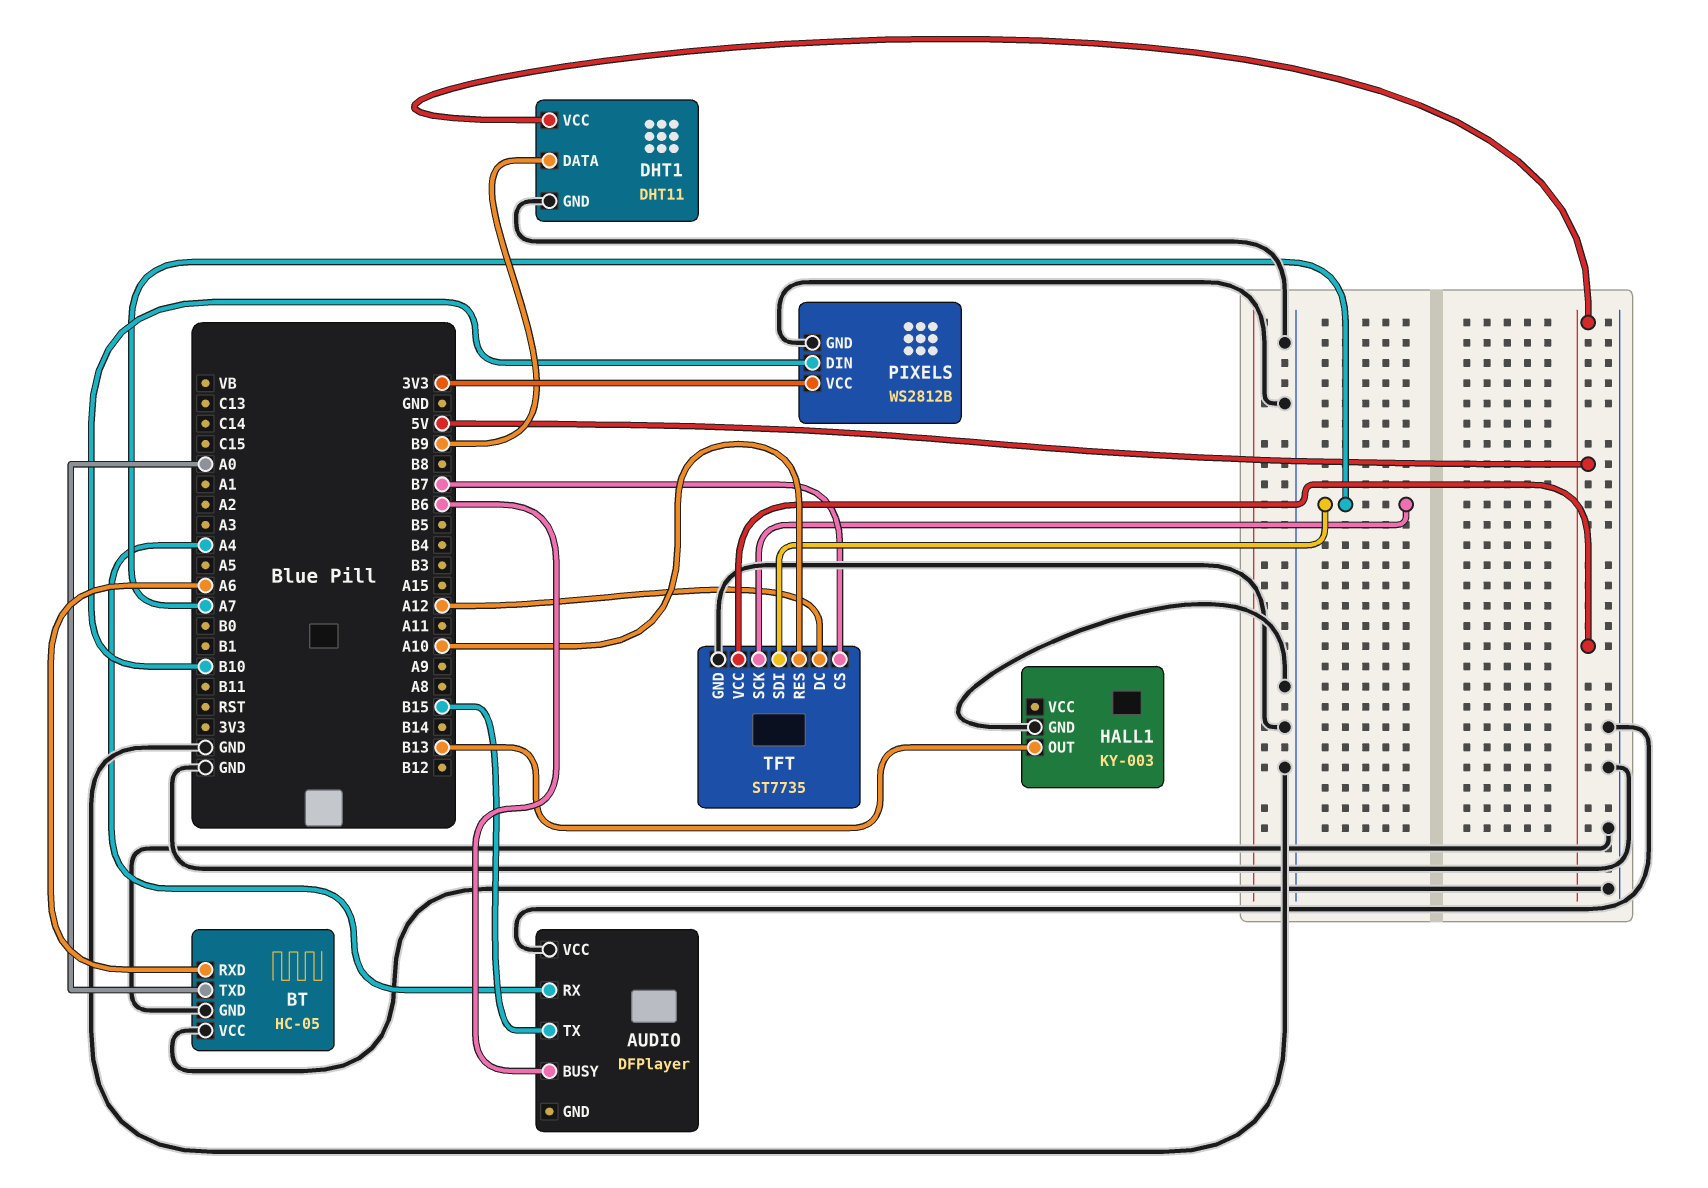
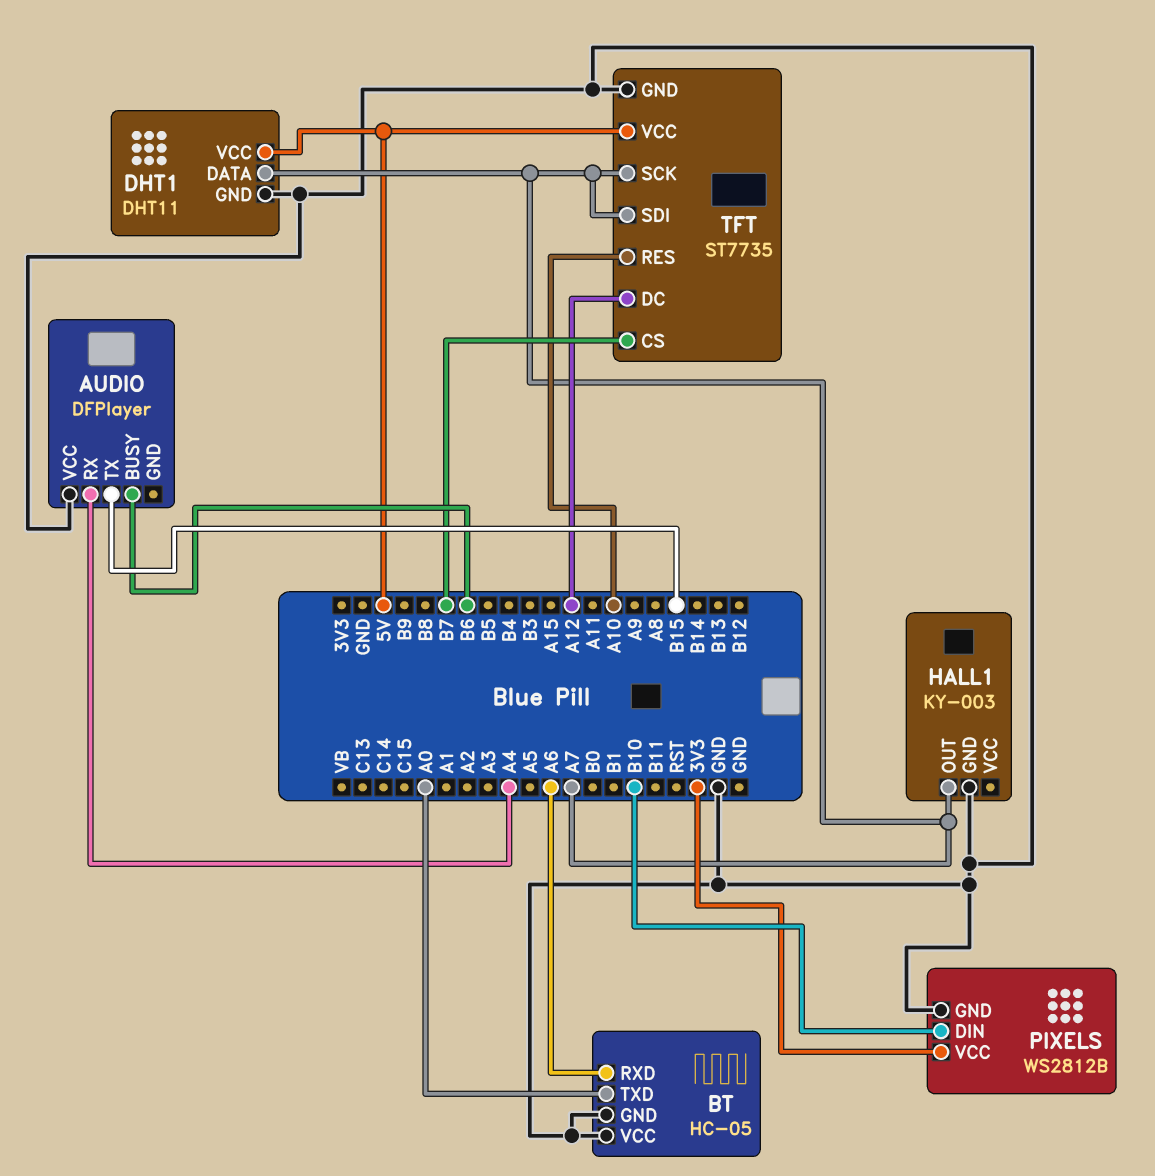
DHT1 pin DATA: B9 -> A7
HALL1 pin OUT: B13 -> A7

